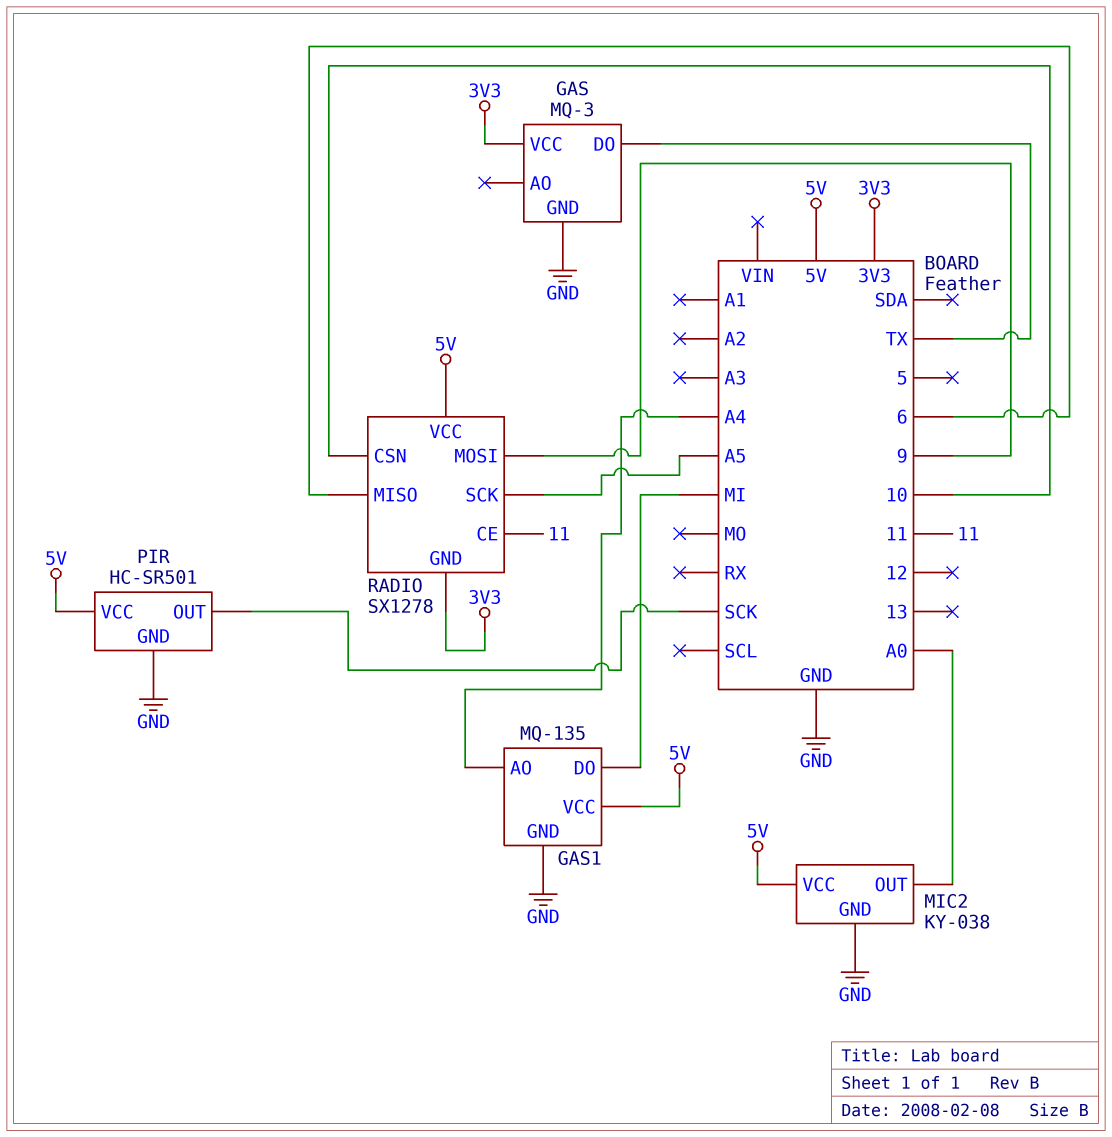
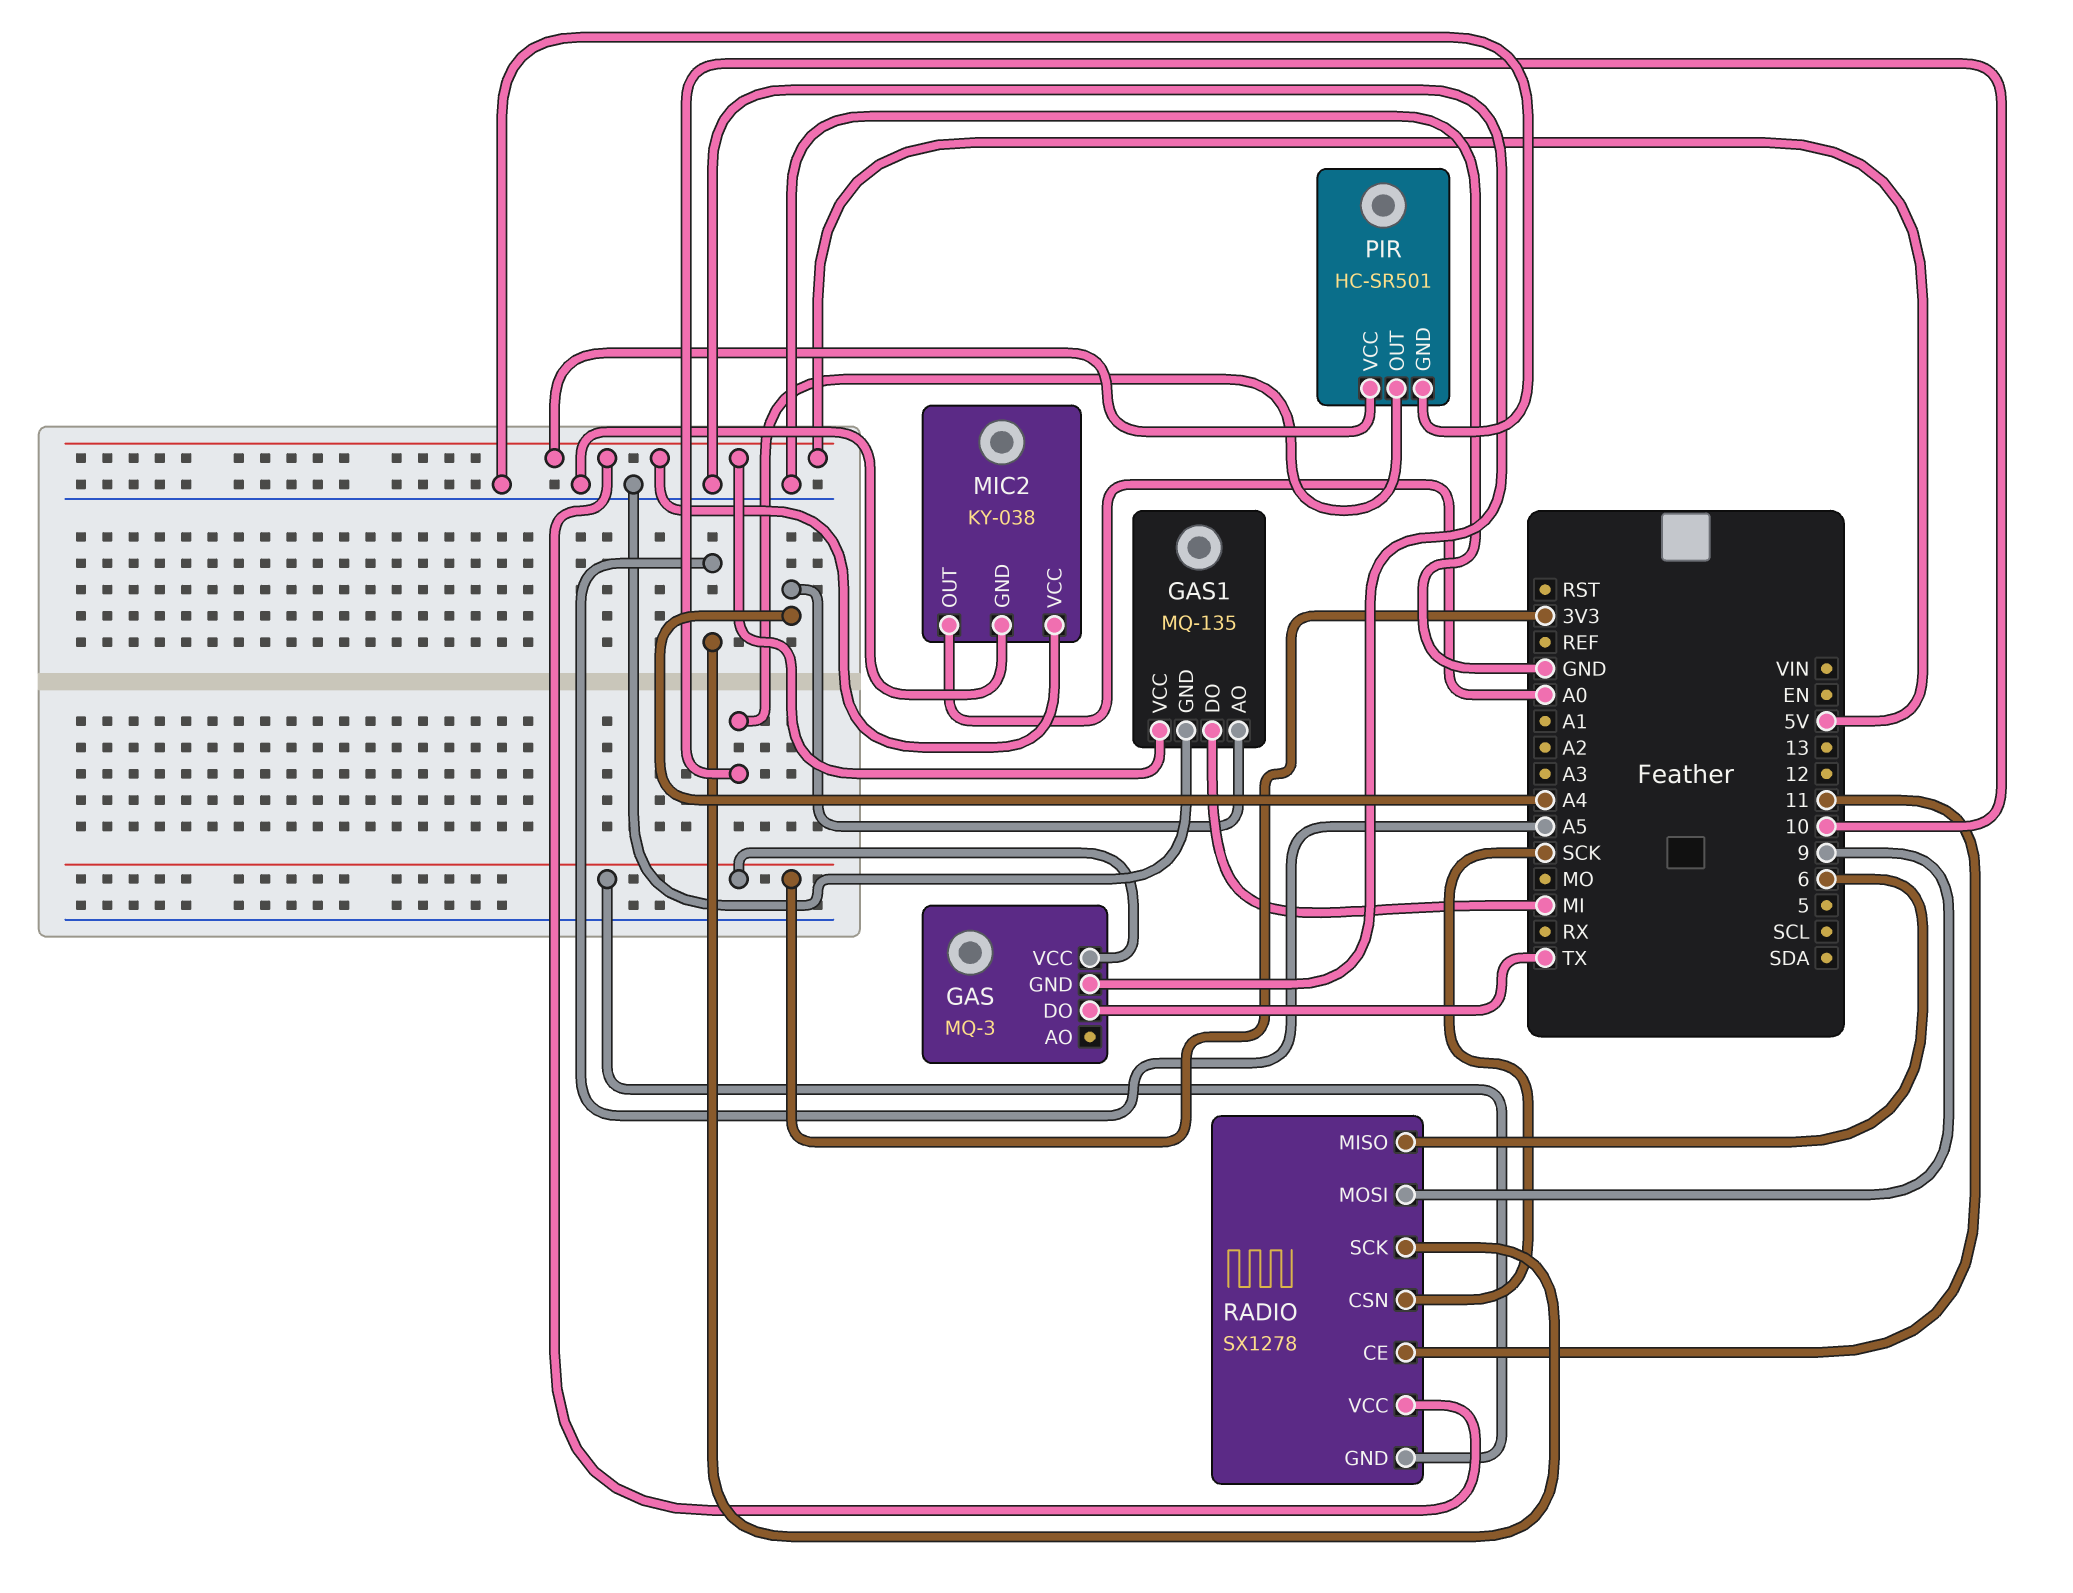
PIR pin OUT: SCK -> 10
RADIO pin CSN: 10 -> SCK

